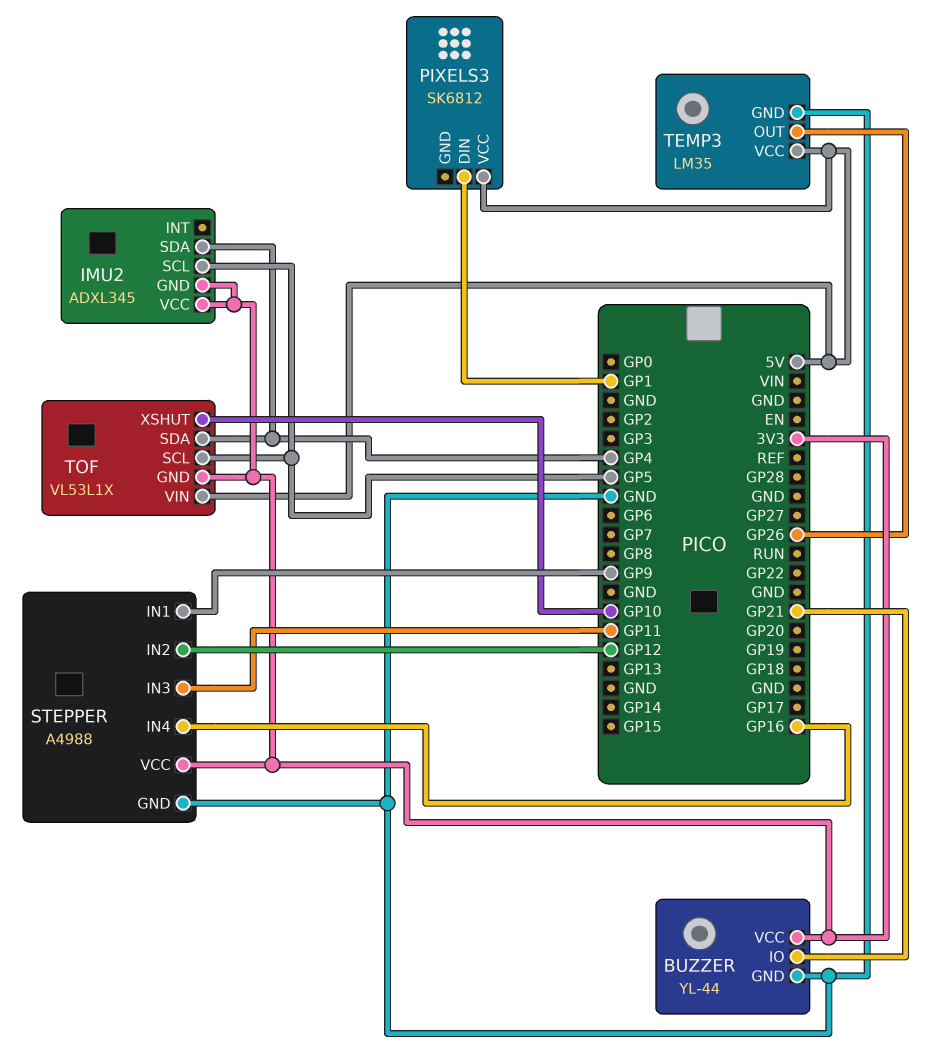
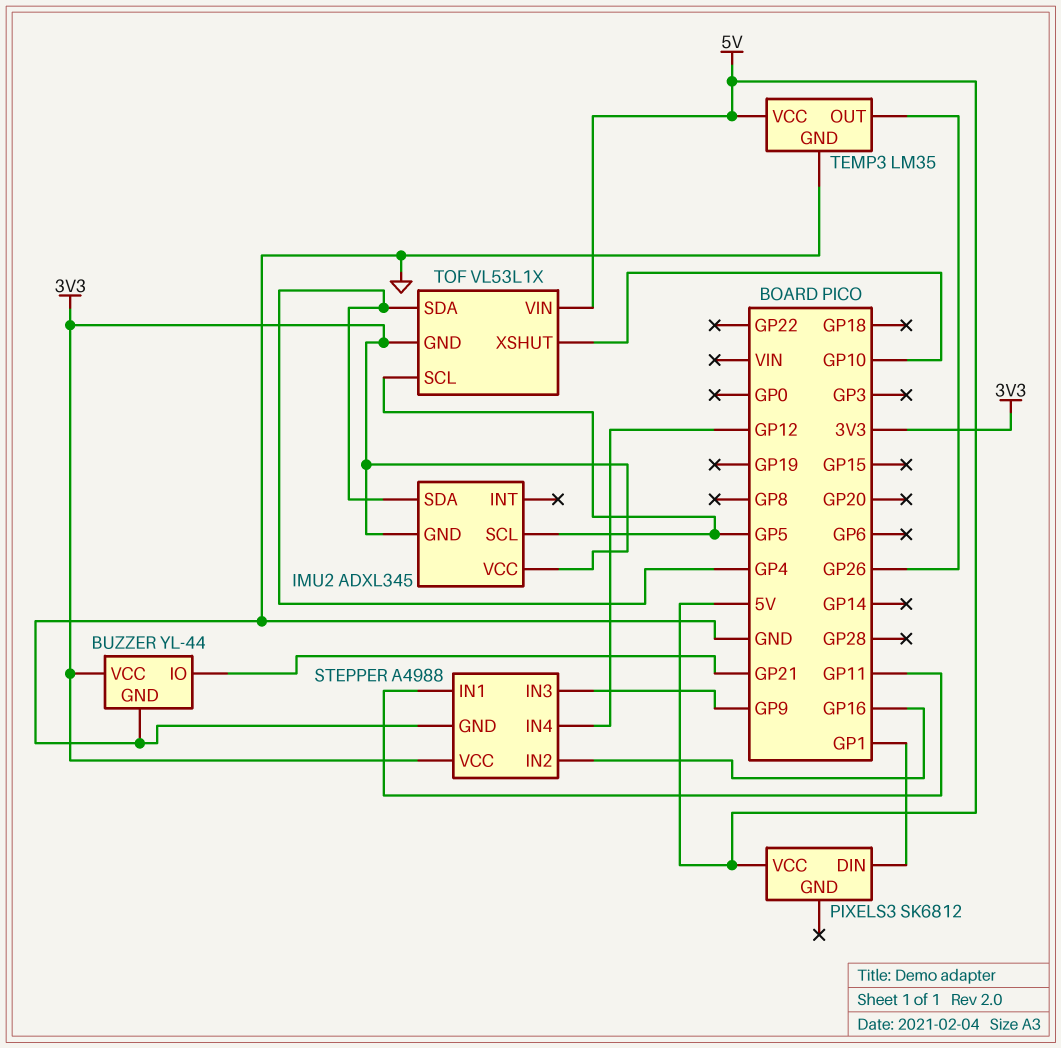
STEPPER pin IN1: GP9 -> GP11
STEPPER pin IN2: GP12 -> GP16
STEPPER pin IN3: GP11 -> GP9
STEPPER pin IN4: GP16 -> GP12

